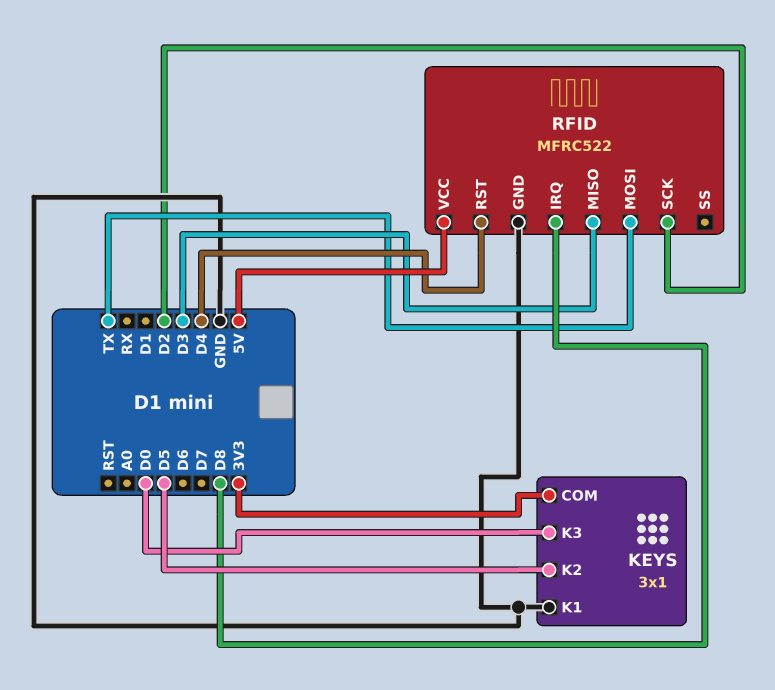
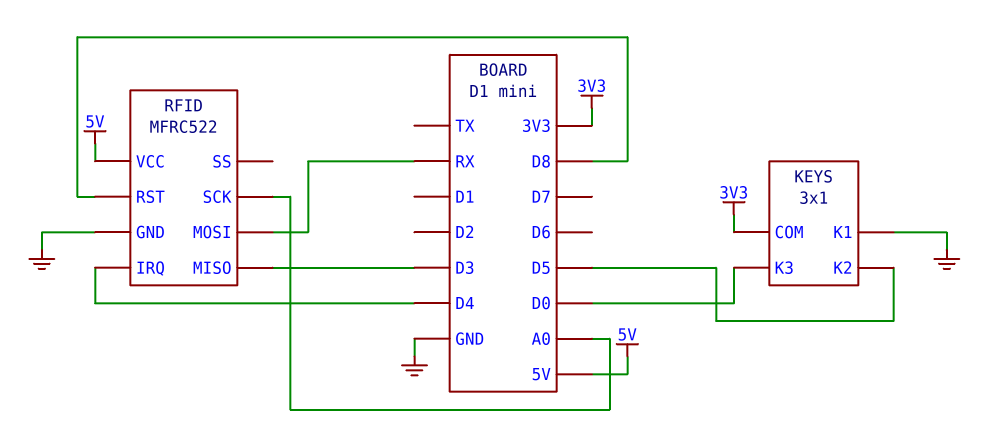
RFID pin IRQ: D8 -> D4
RFID pin MOSI: TX -> RX
RFID pin RST: D4 -> D8
RFID pin SCK: D2 -> A0

